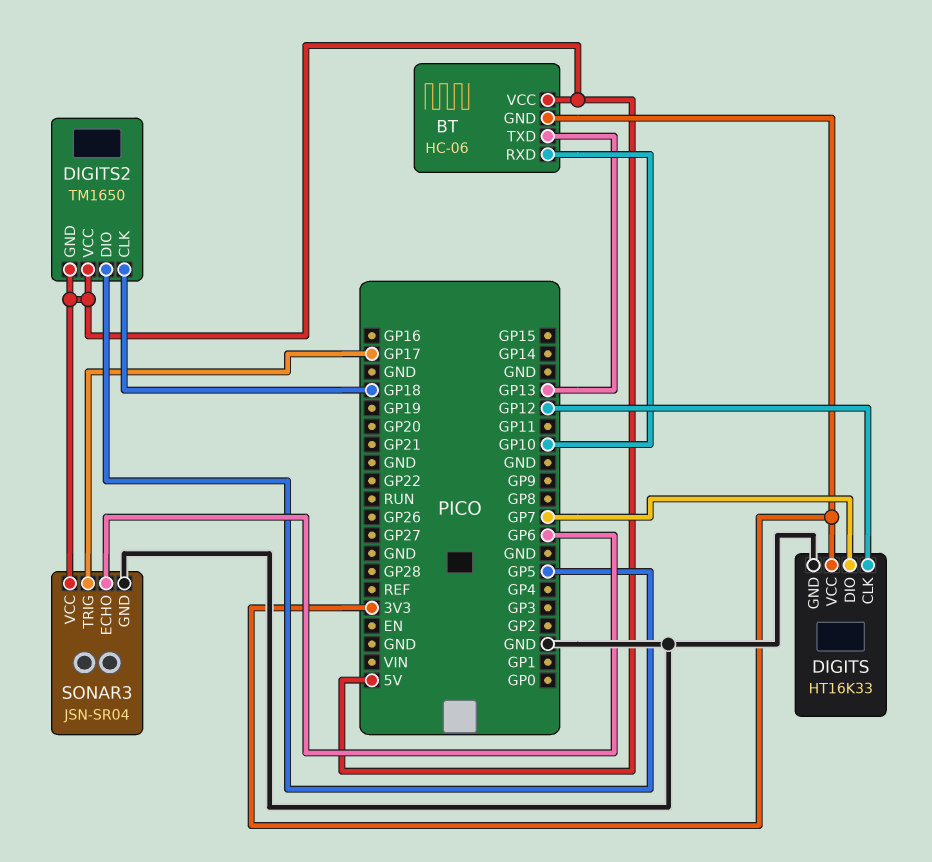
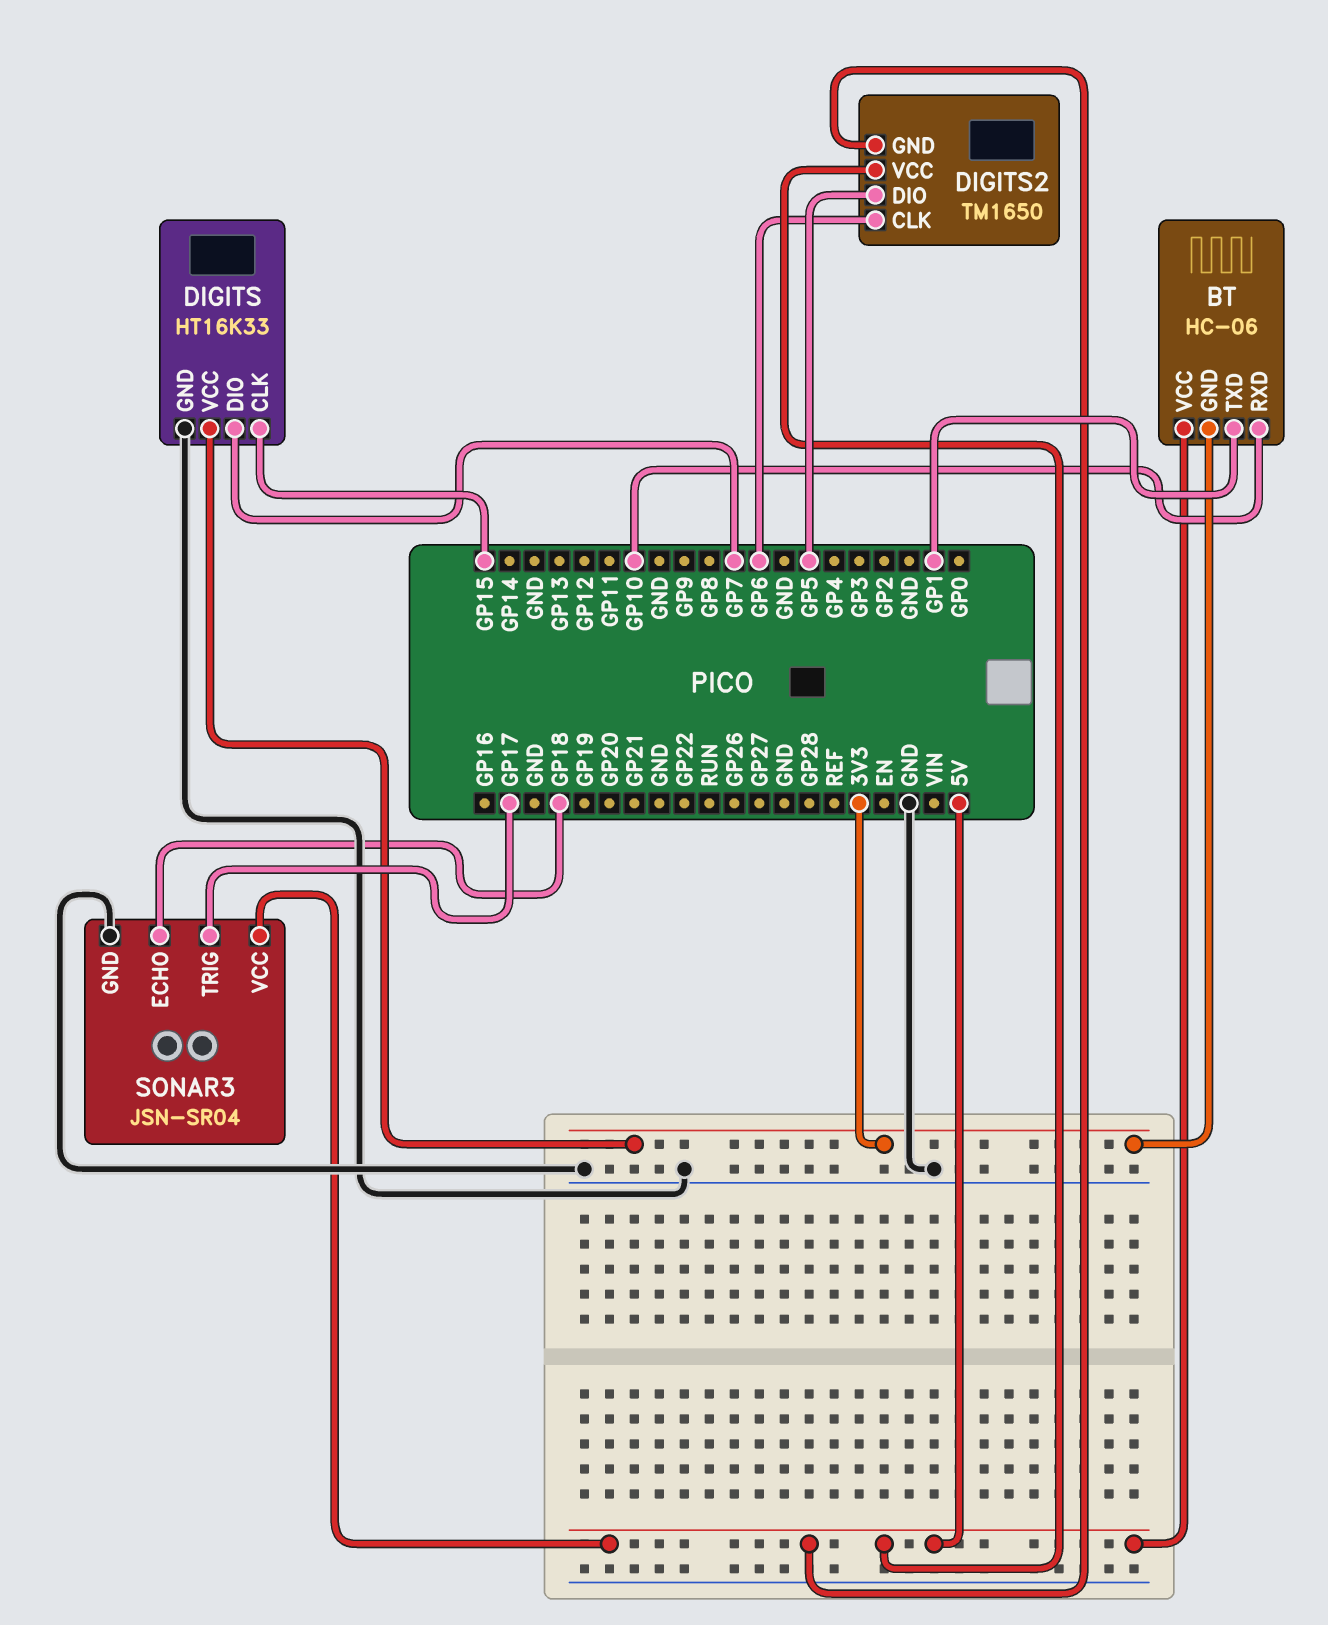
BT pin TXD: GP13 -> GP1
DIGITS pin CLK: GP12 -> GP15
DIGITS2 pin CLK: GP18 -> GP6
SONAR3 pin ECHO: GP6 -> GP18

